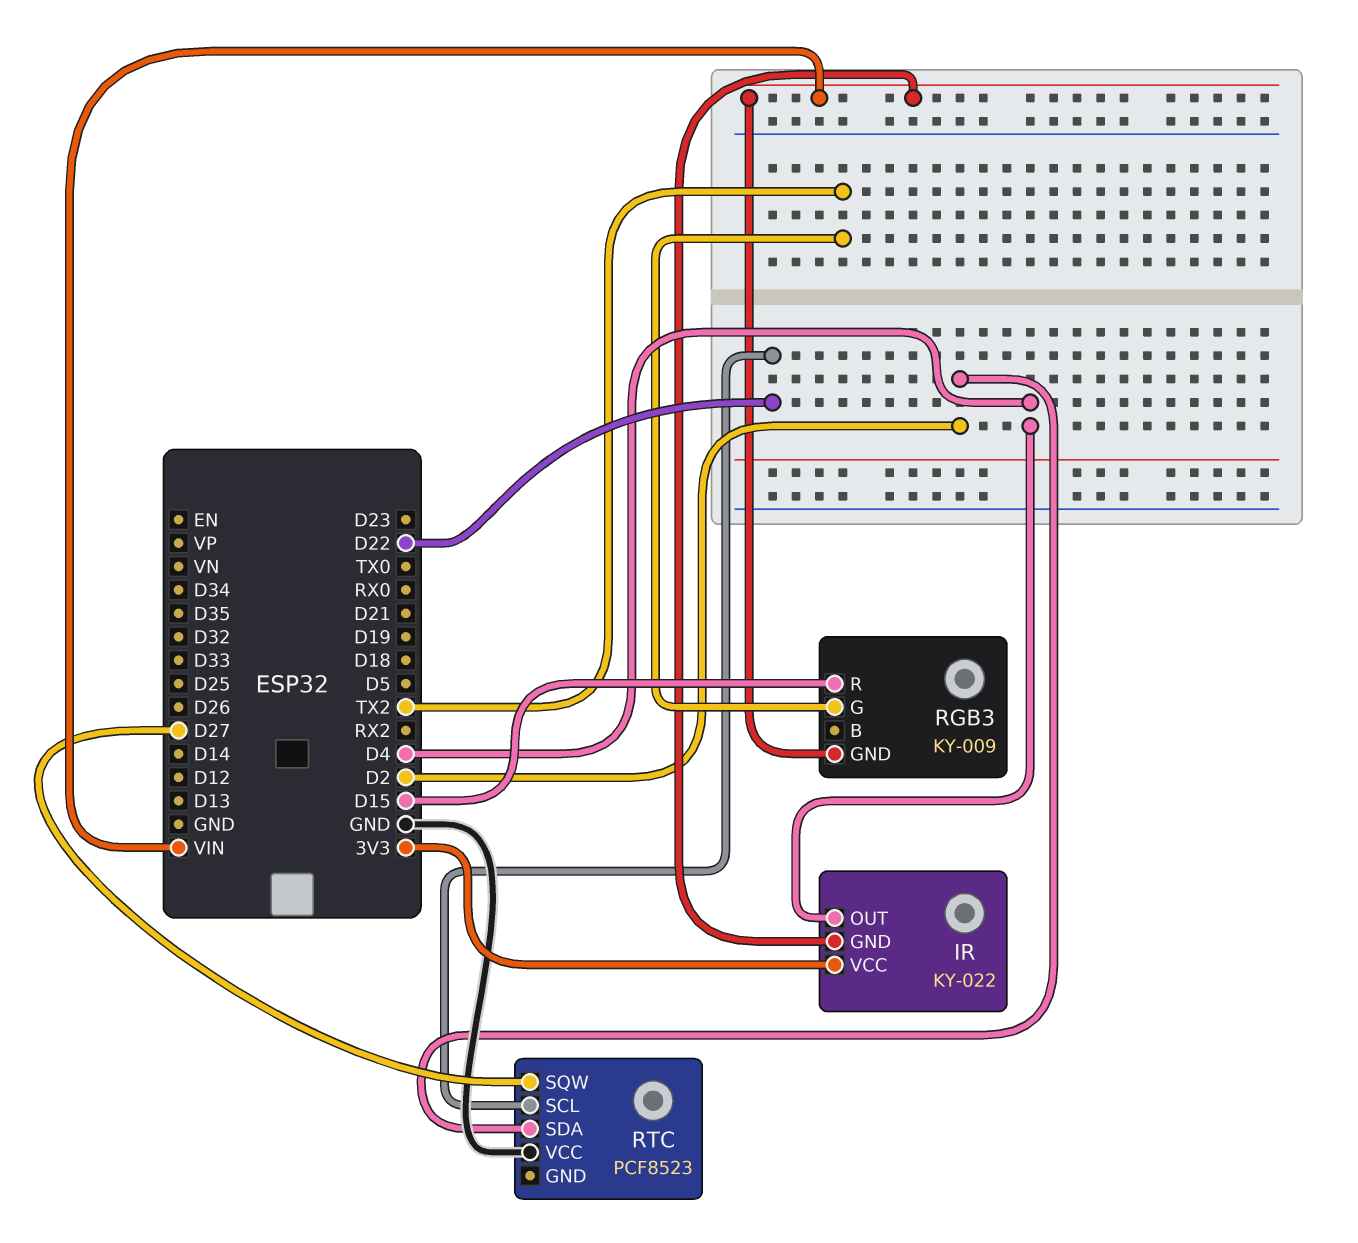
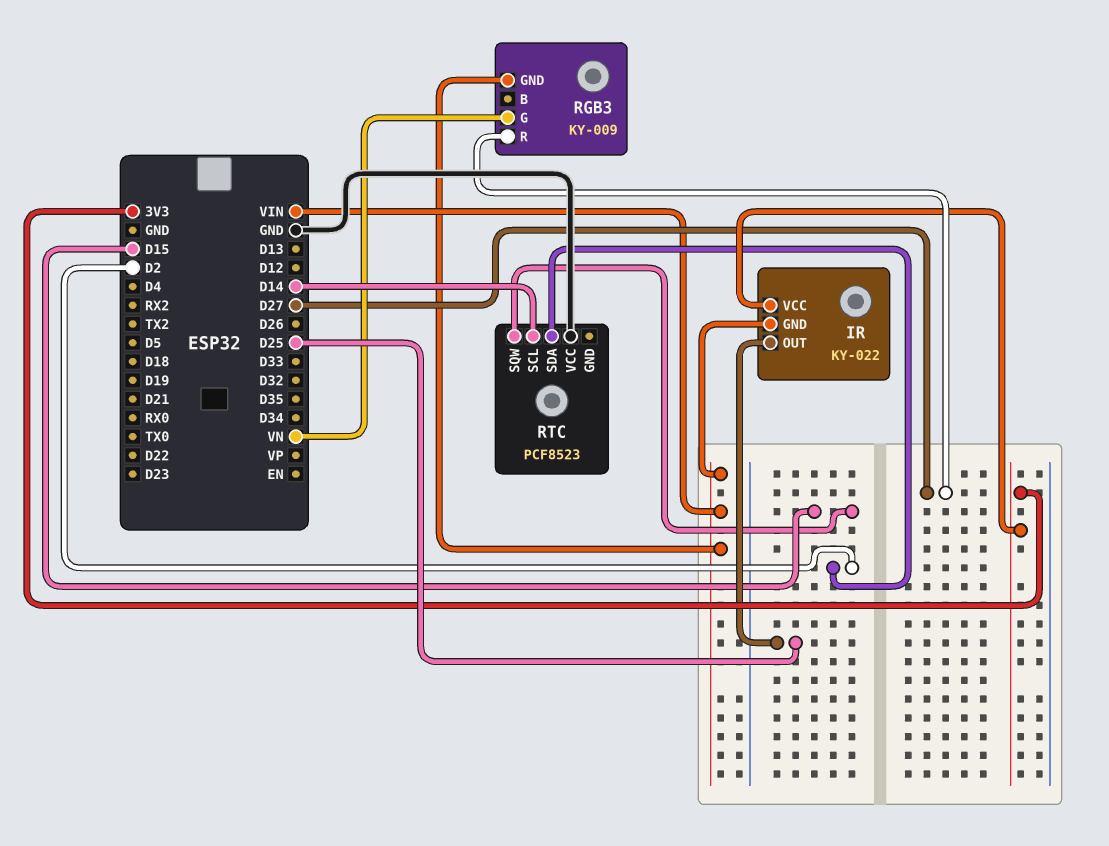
IR pin OUT: D4 -> D25
RGB3 pin G: TX2 -> VN
RGB3 pin R: D15 -> D27
RTC pin SCL: D22 -> D14
RTC pin SQW: D27 -> D15

